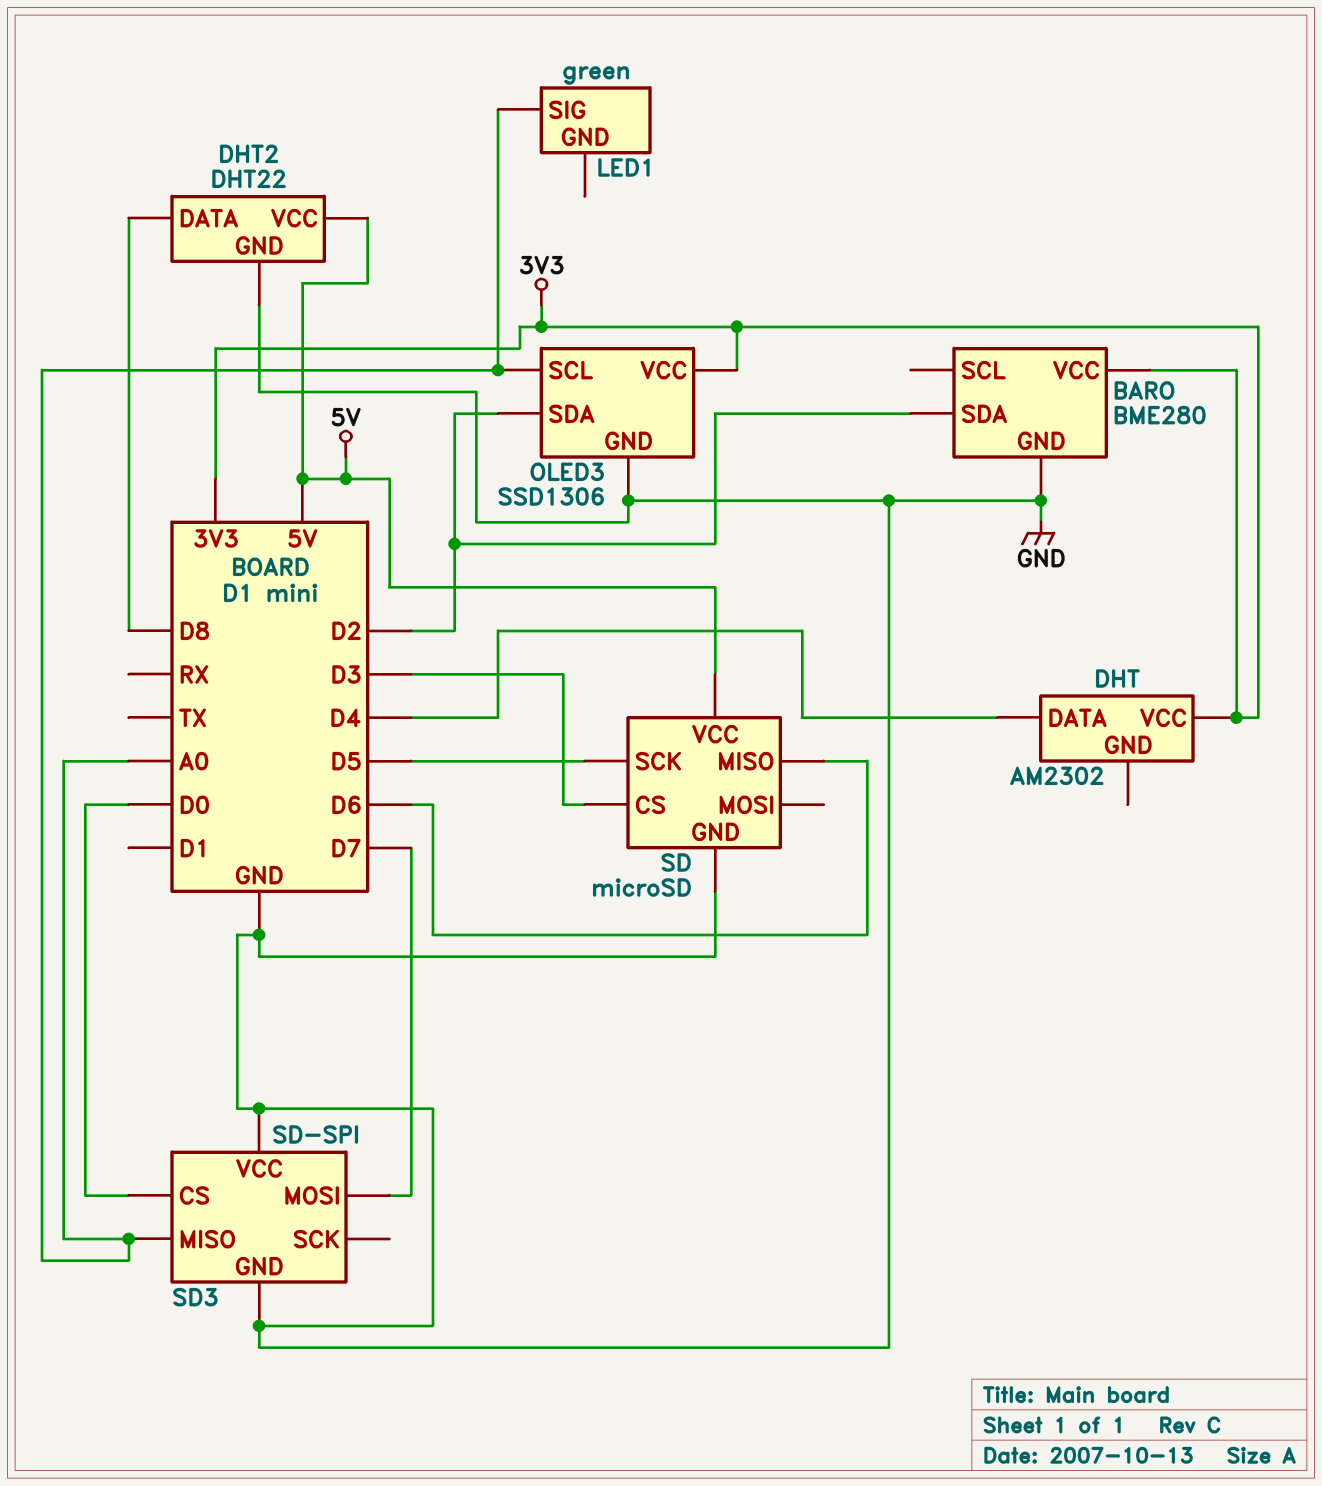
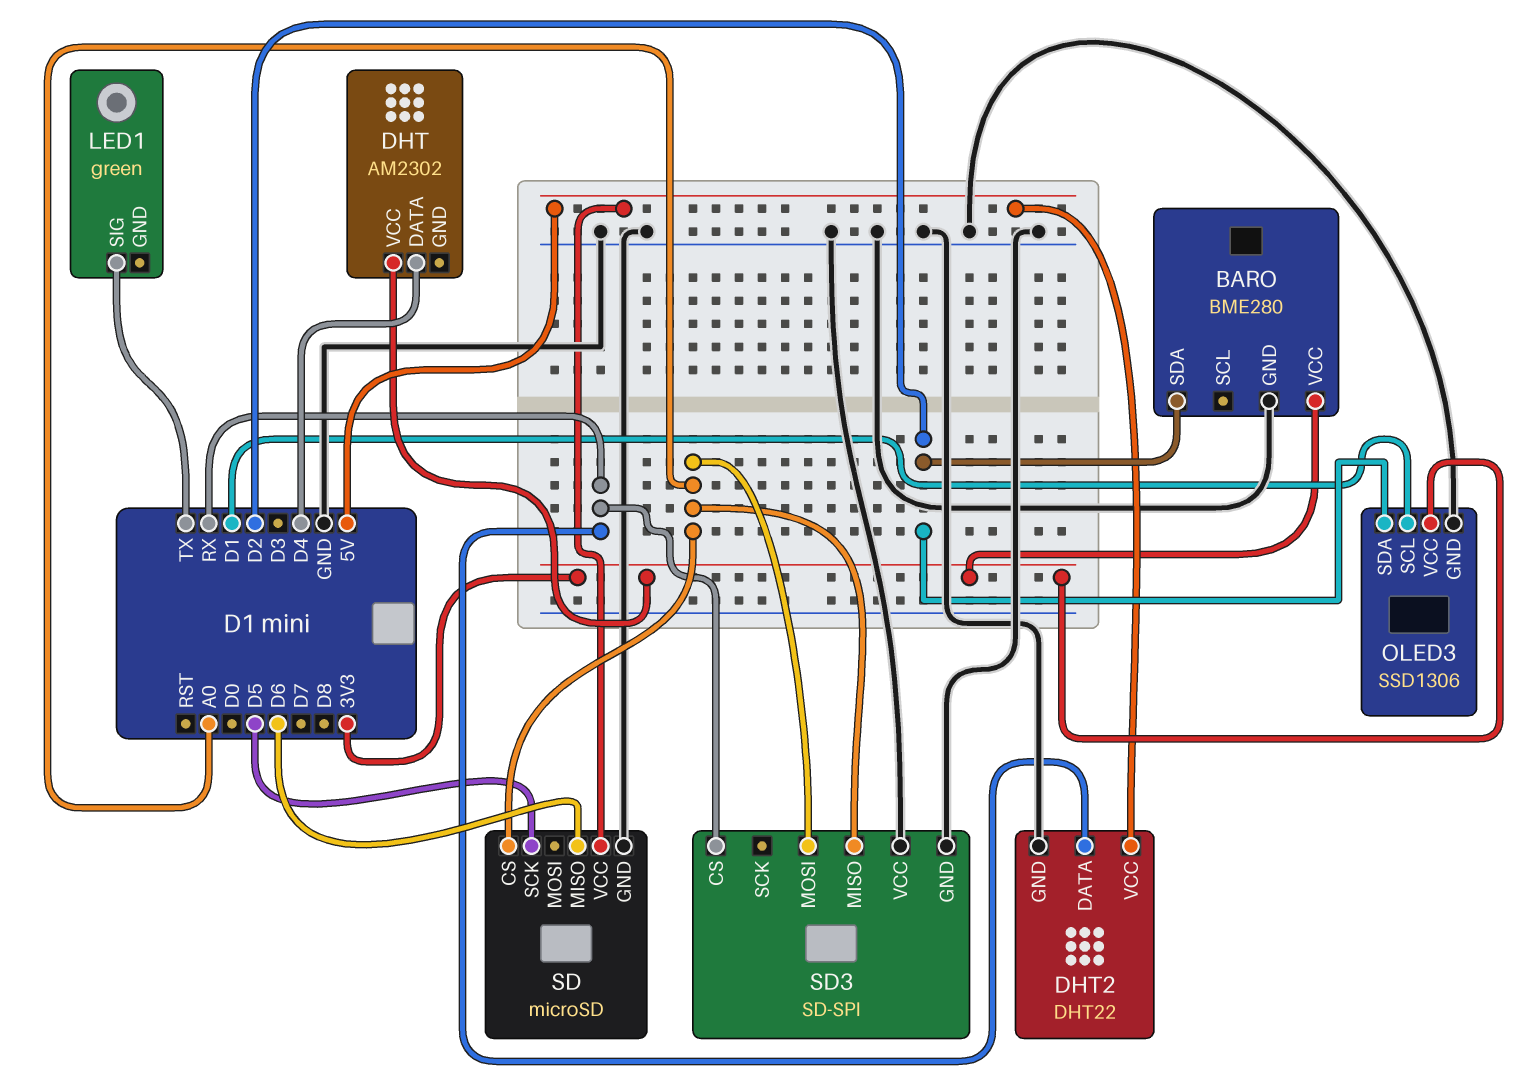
DHT2 pin DATA: D8 -> RX
LED1 pin SIG: A0 -> TX
OLED3 pin SCL: A0 -> D1
SD pin CS: D3 -> A0
SD3 pin CS: D0 -> RX
SD3 pin MOSI: D7 -> A0

